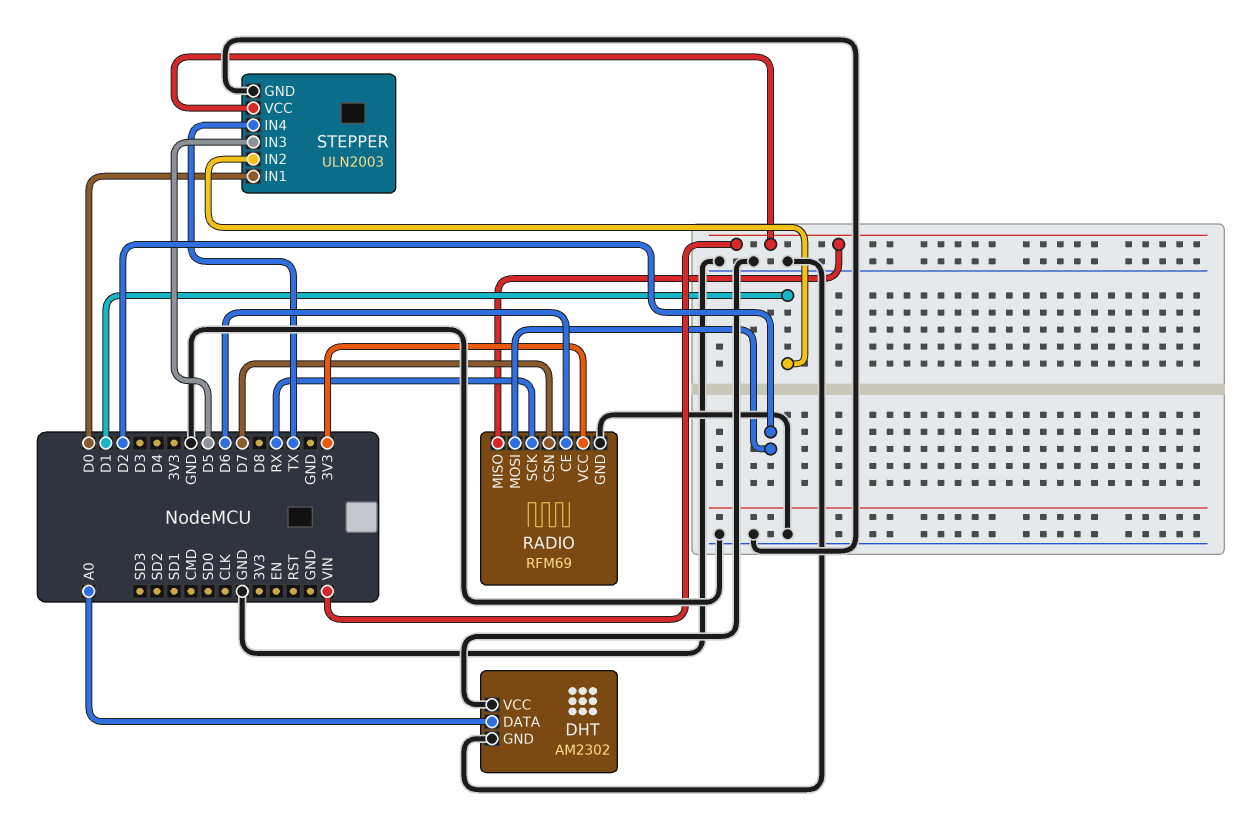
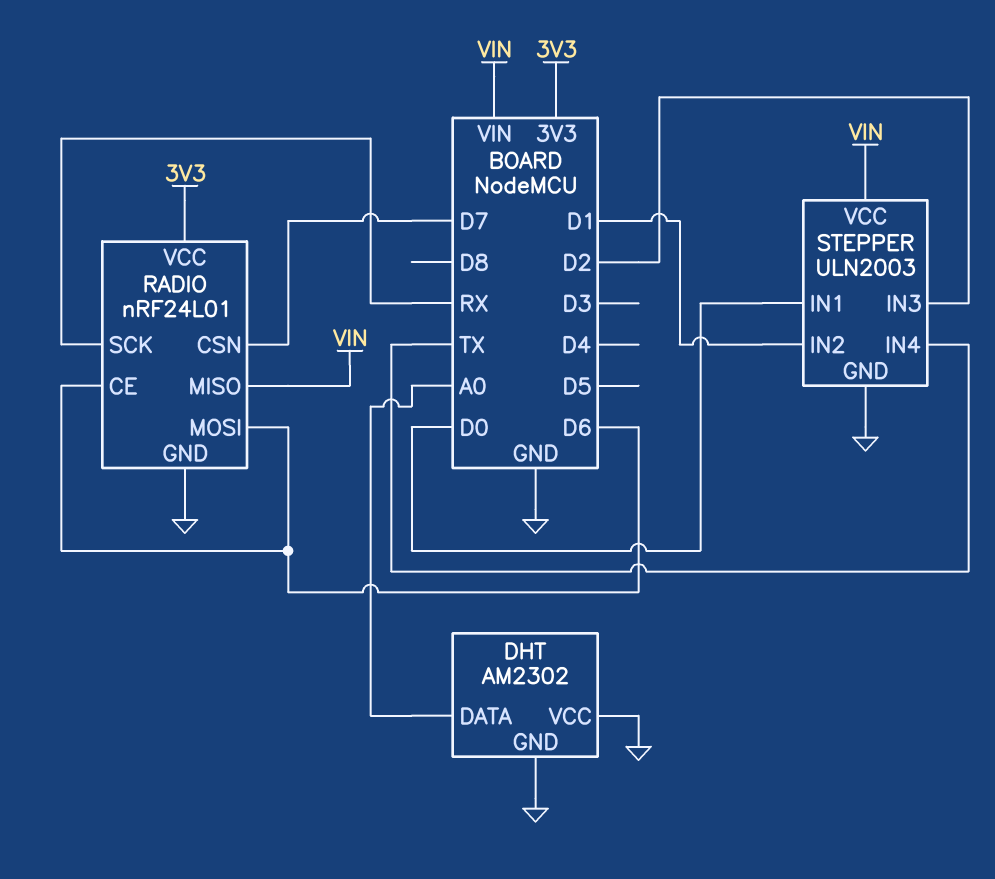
RADIO: RFM69 -> nRF24L01
RADIO pin MOSI: D2 -> D6
STEPPER pin IN3: D5 -> D2

